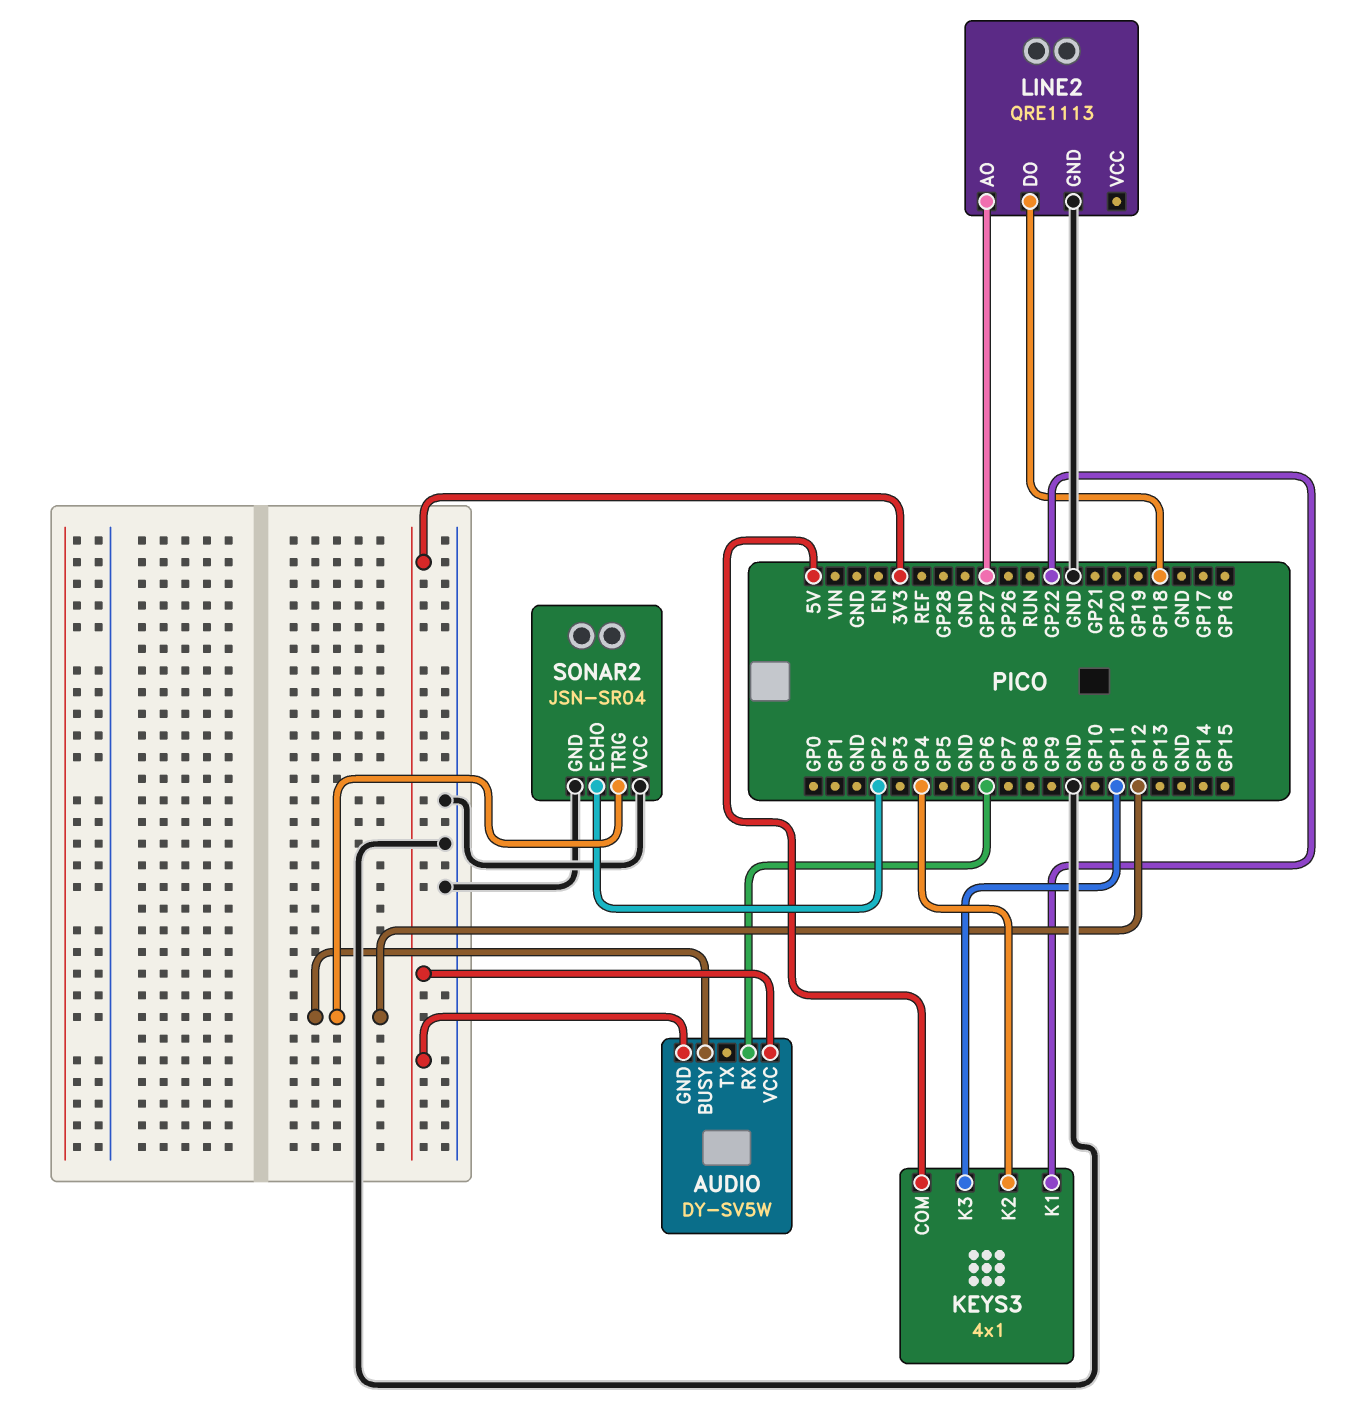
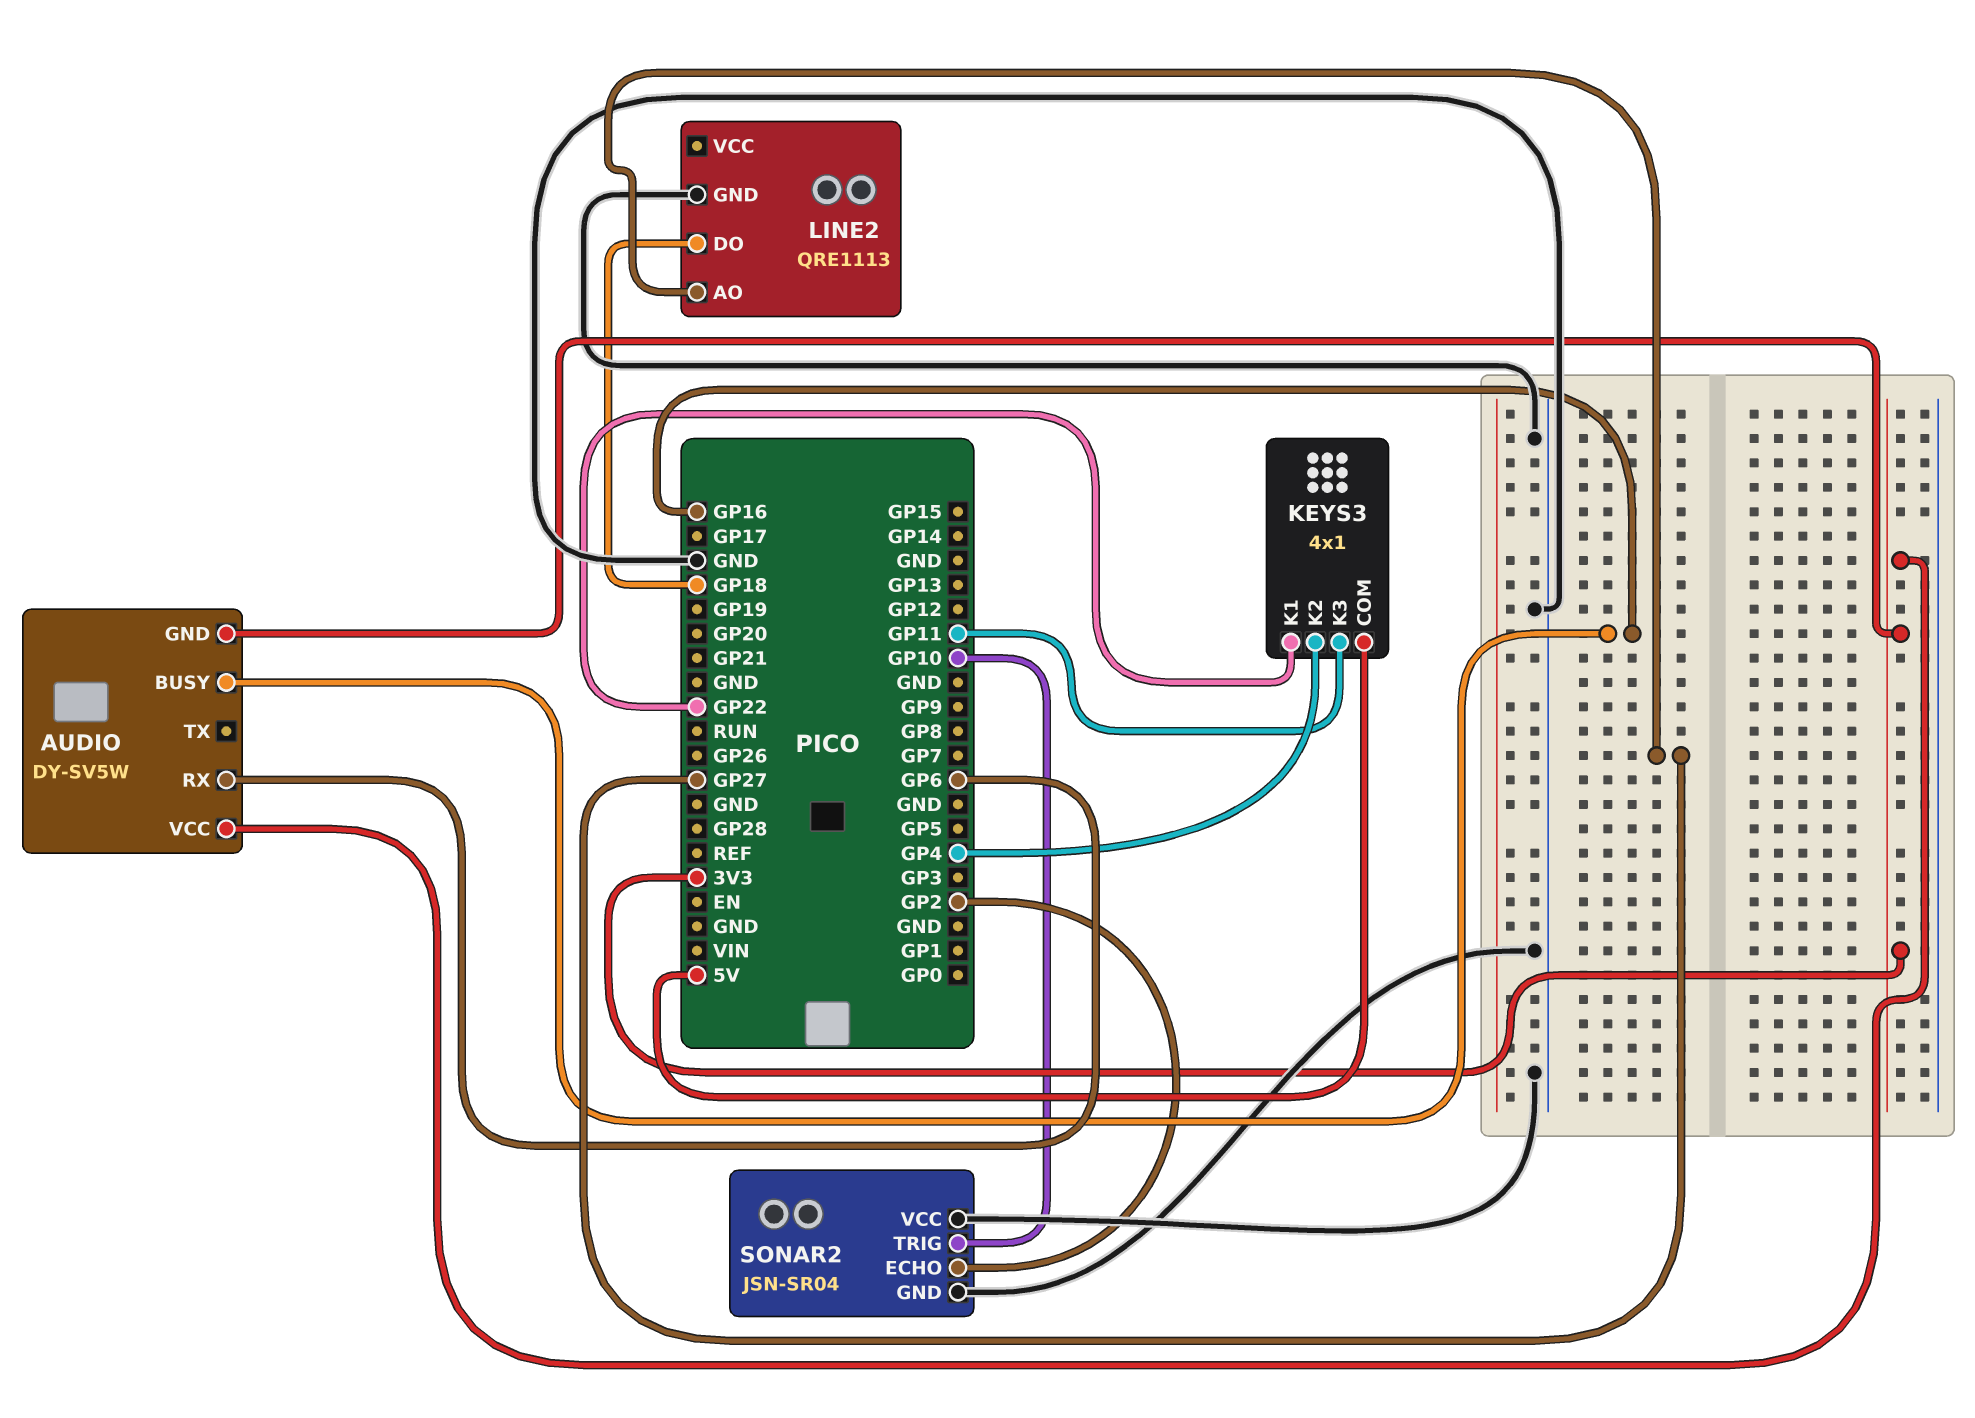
AUDIO pin BUSY: GP12 -> GP16
SONAR2 pin TRIG: GP12 -> GP10

